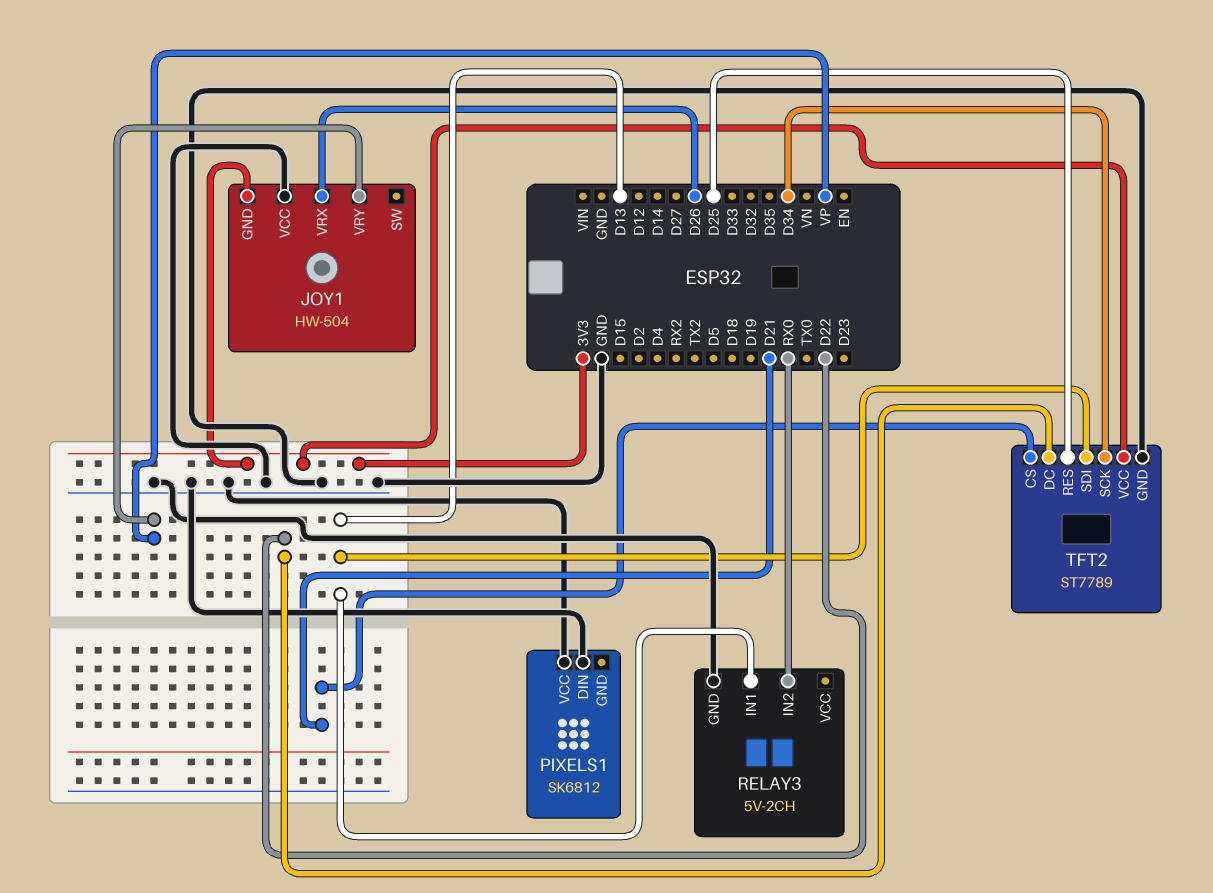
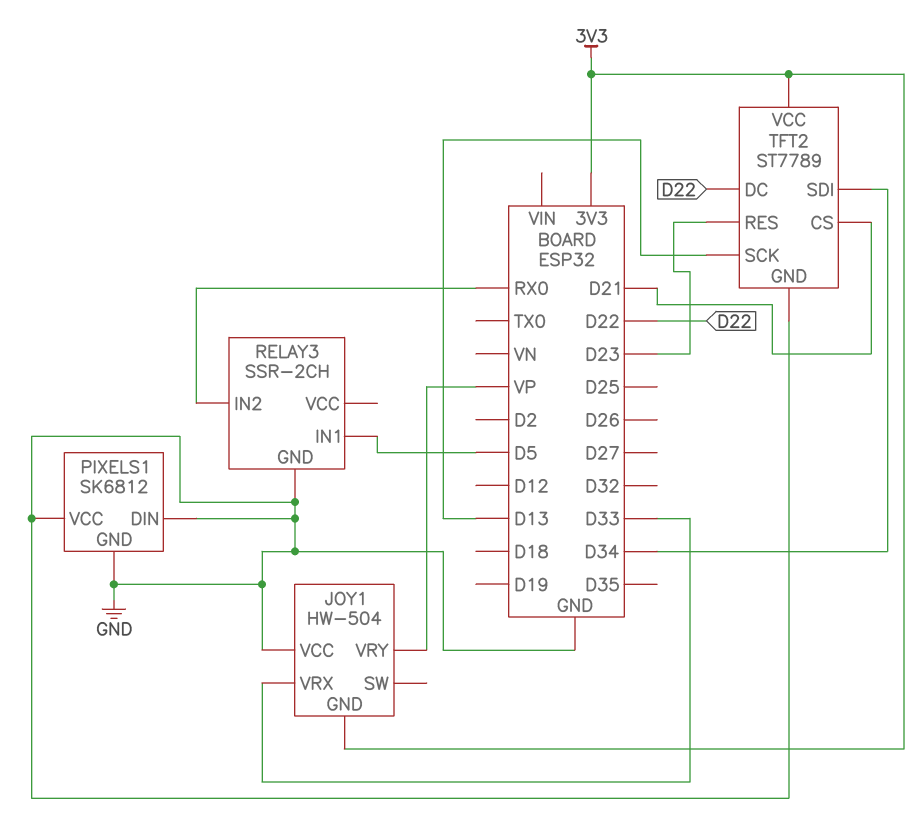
JOY1 pin VRX: D26 -> D33
PIXELS1 pin GND: none -> GND
RELAY3: 5V-2CH -> SSR-2CH
RELAY3 pin IN1: D13 -> D5
TFT2 pin RES: D25 -> D23
TFT2 pin SCK: D34 -> D13
TFT2 pin SDI: D13 -> D34

